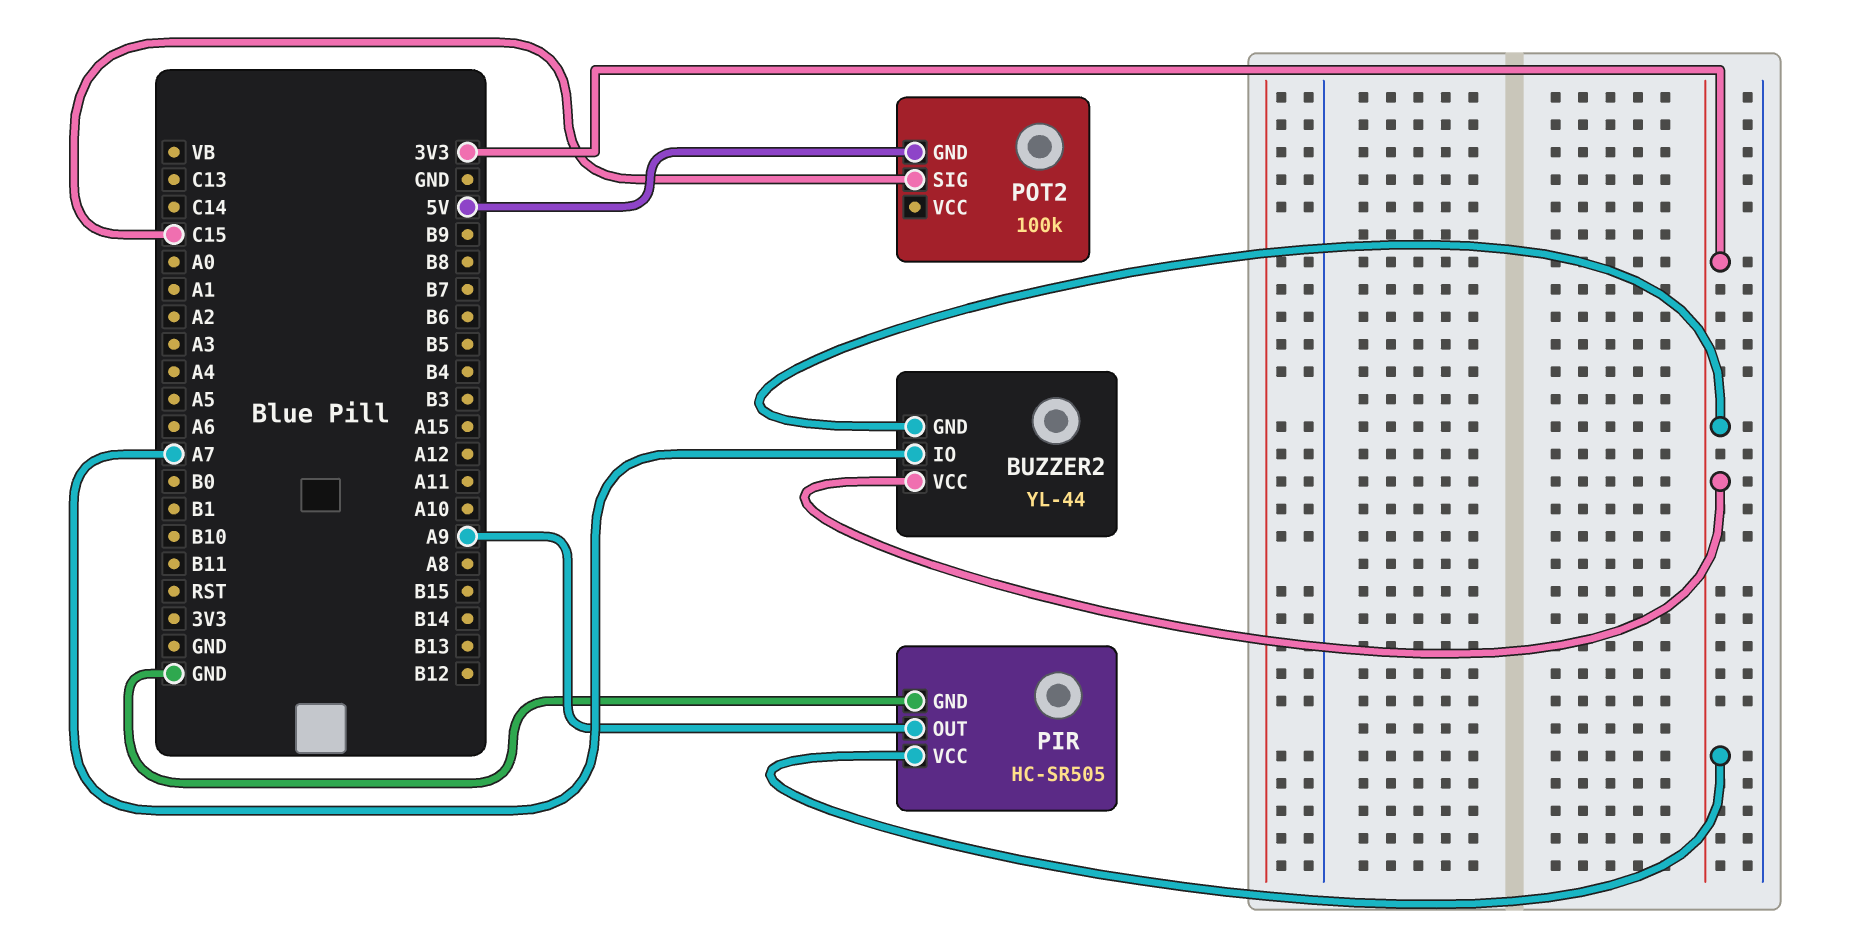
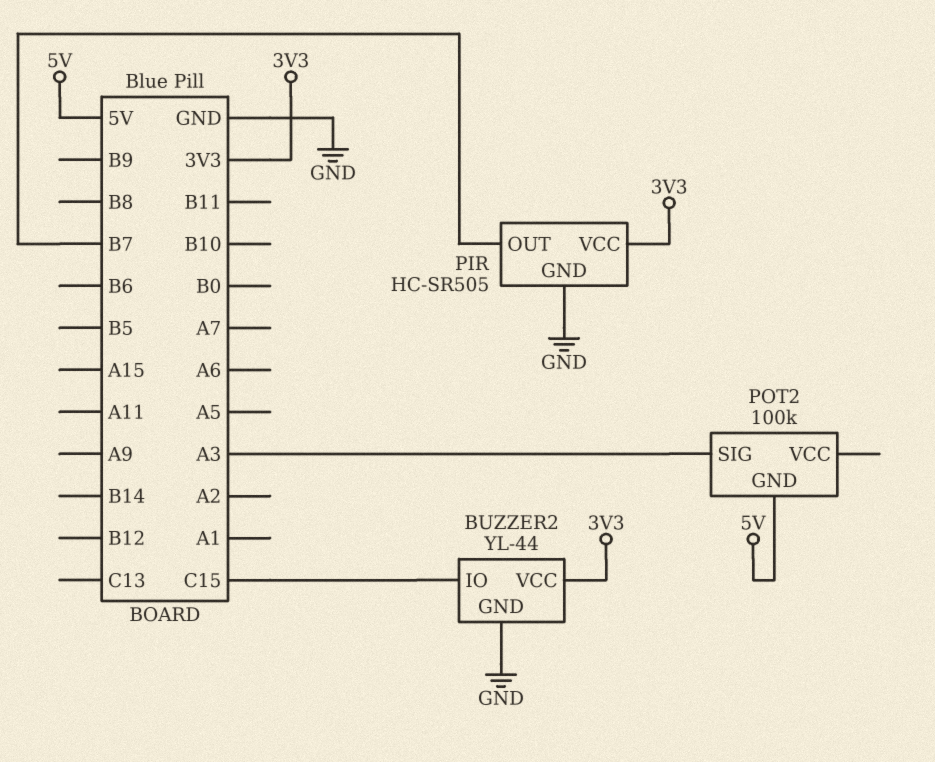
BUZZER2 pin GND: 3V3 -> GND
BUZZER2 pin IO: A7 -> C15
PIR pin OUT: A9 -> B7
POT2 pin SIG: C15 -> A3

